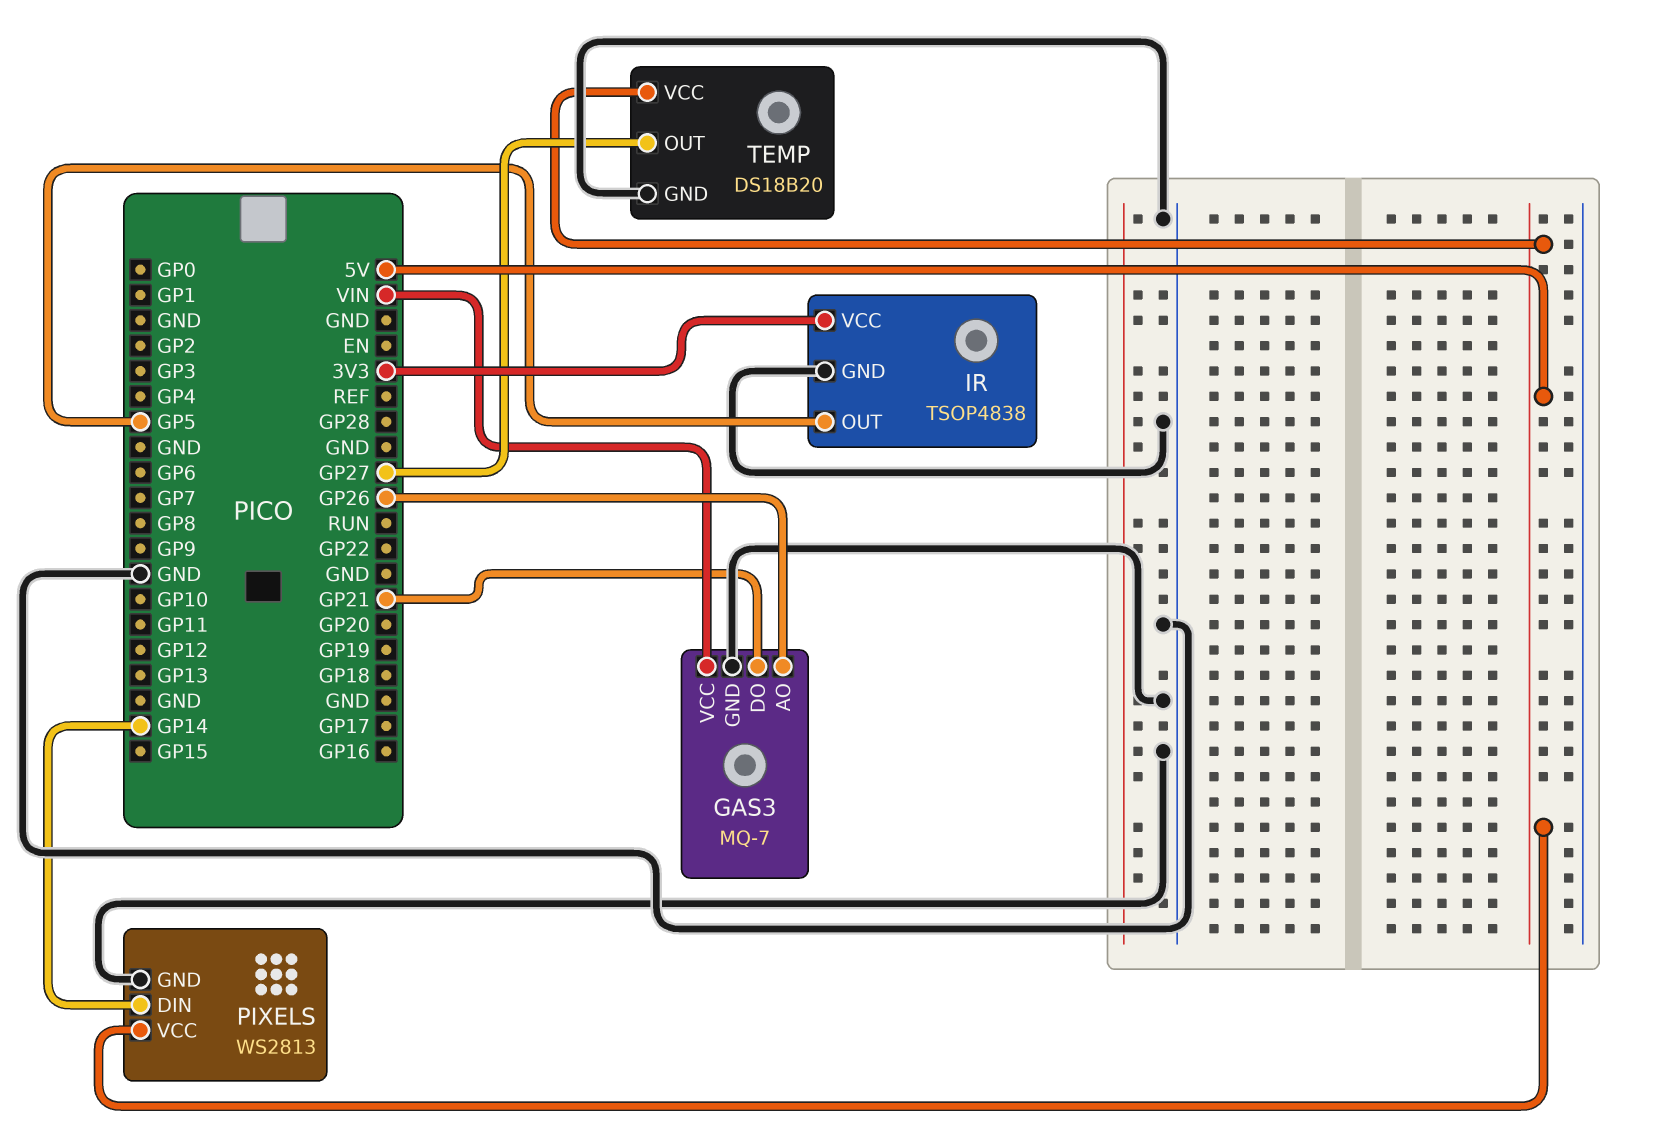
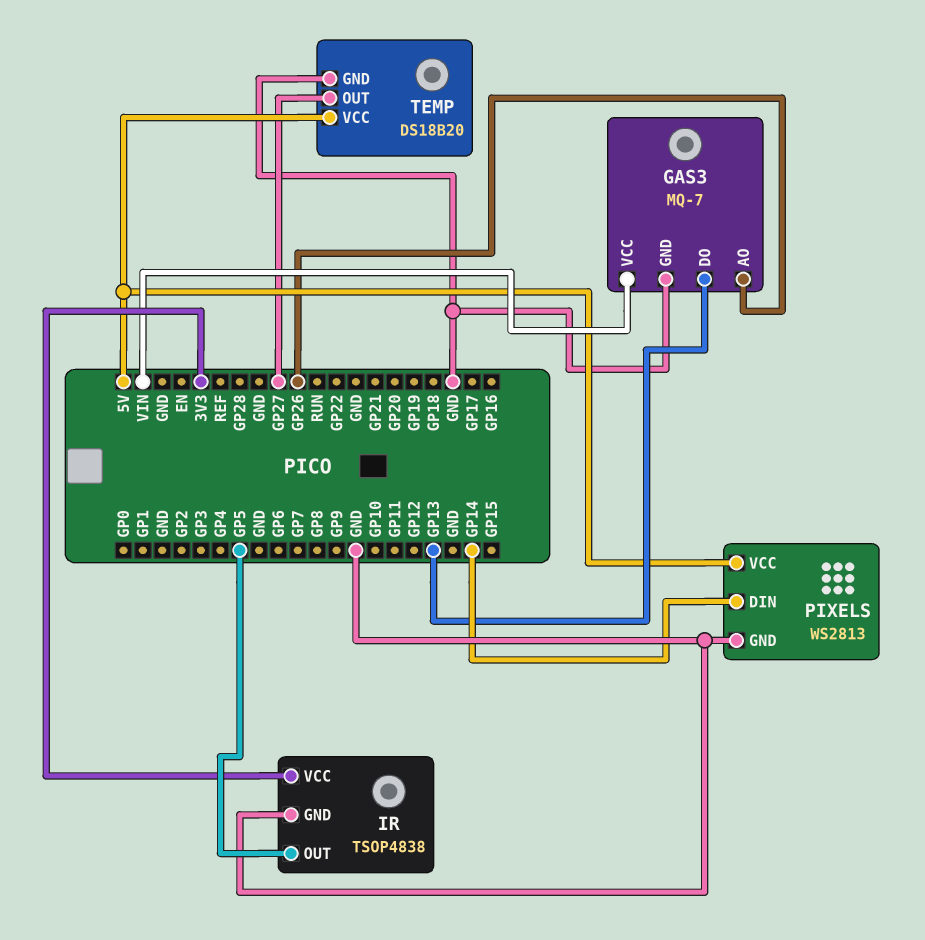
GAS3 pin DO: GP21 -> GP13

